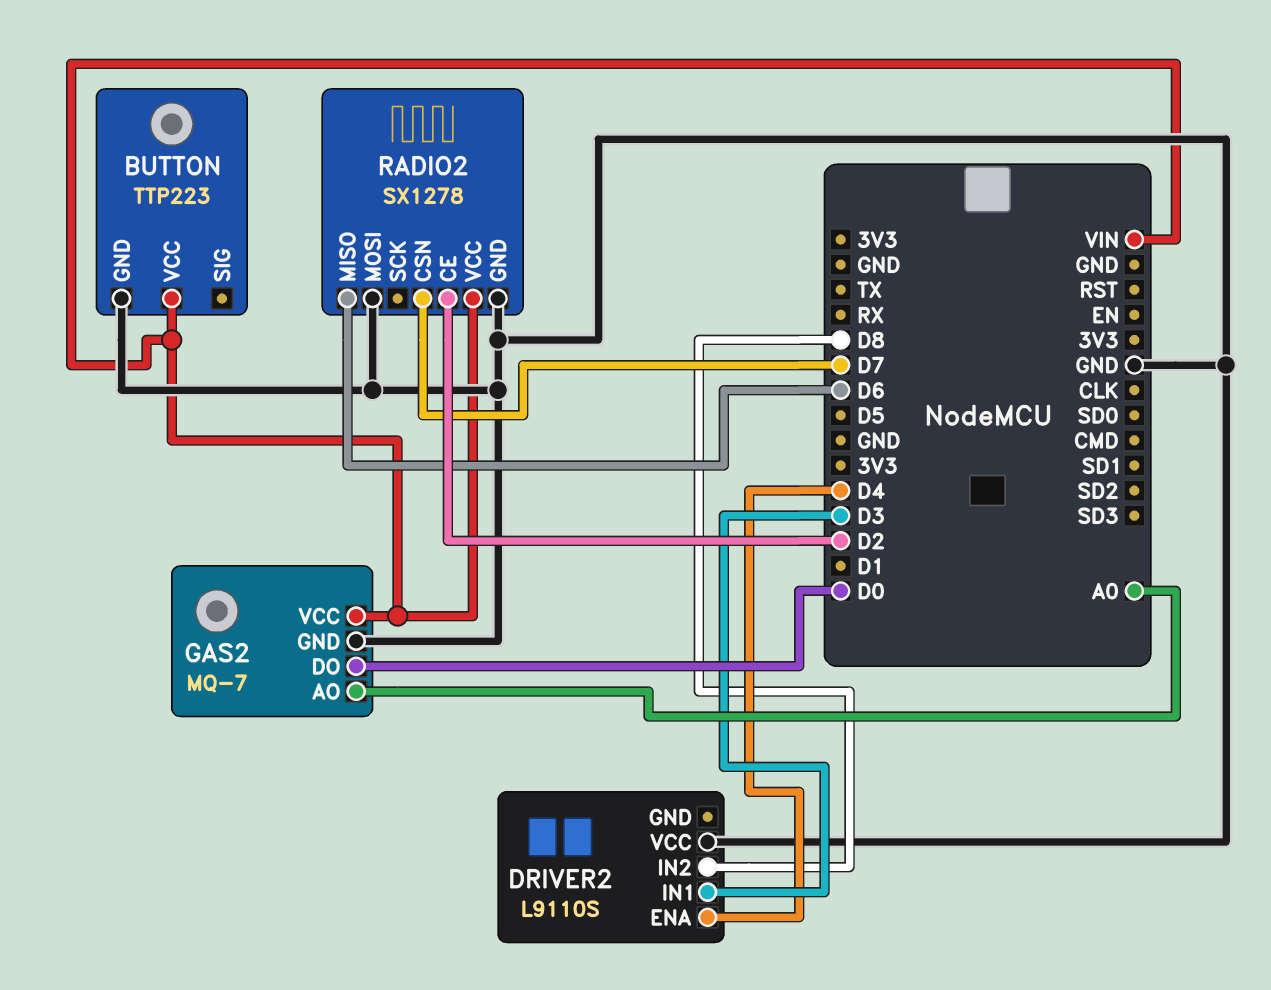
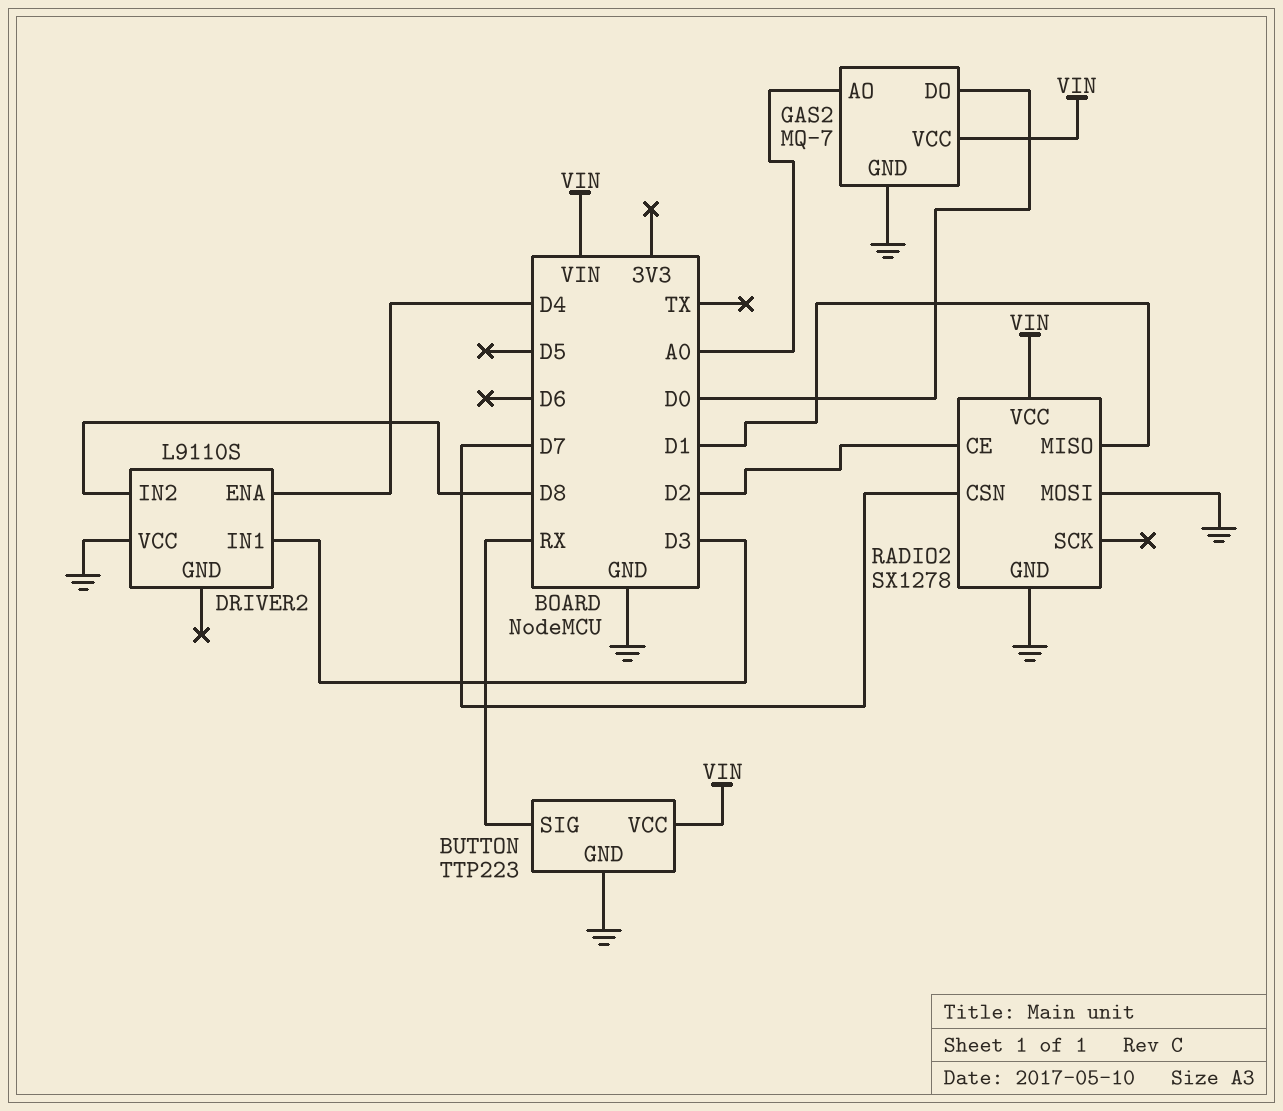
BUTTON pin SIG: none -> RX
RADIO2 pin MISO: D6 -> D1

